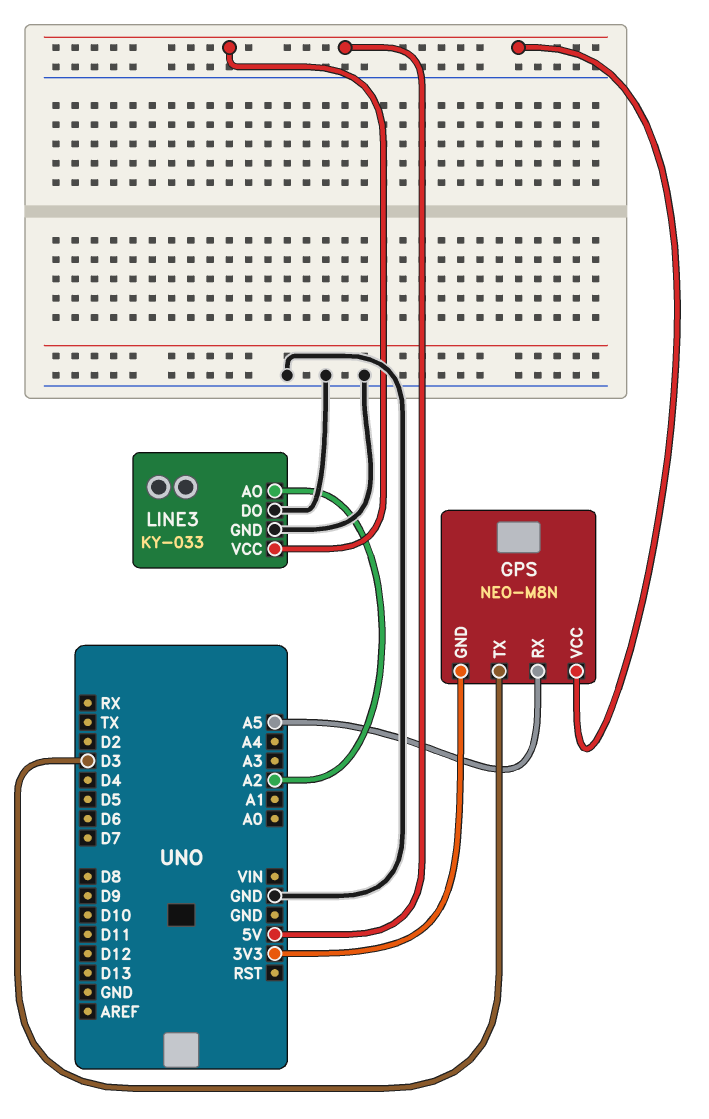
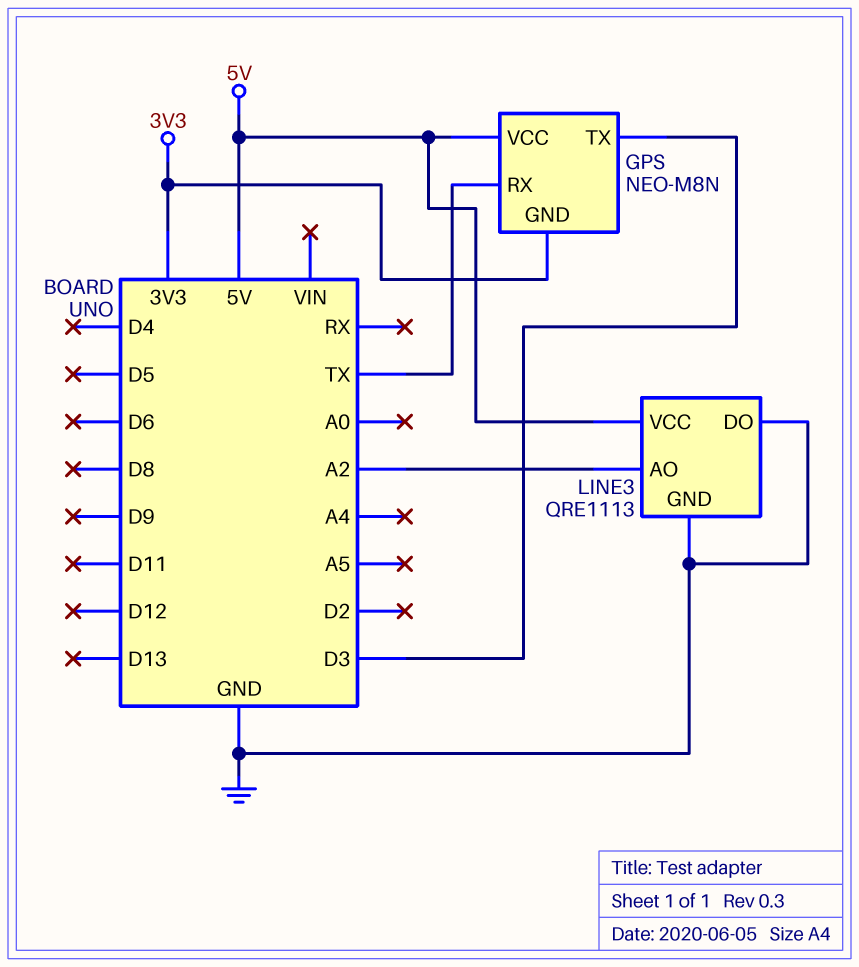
GPS pin RX: A5 -> TX
LINE3: KY-033 -> QRE1113

